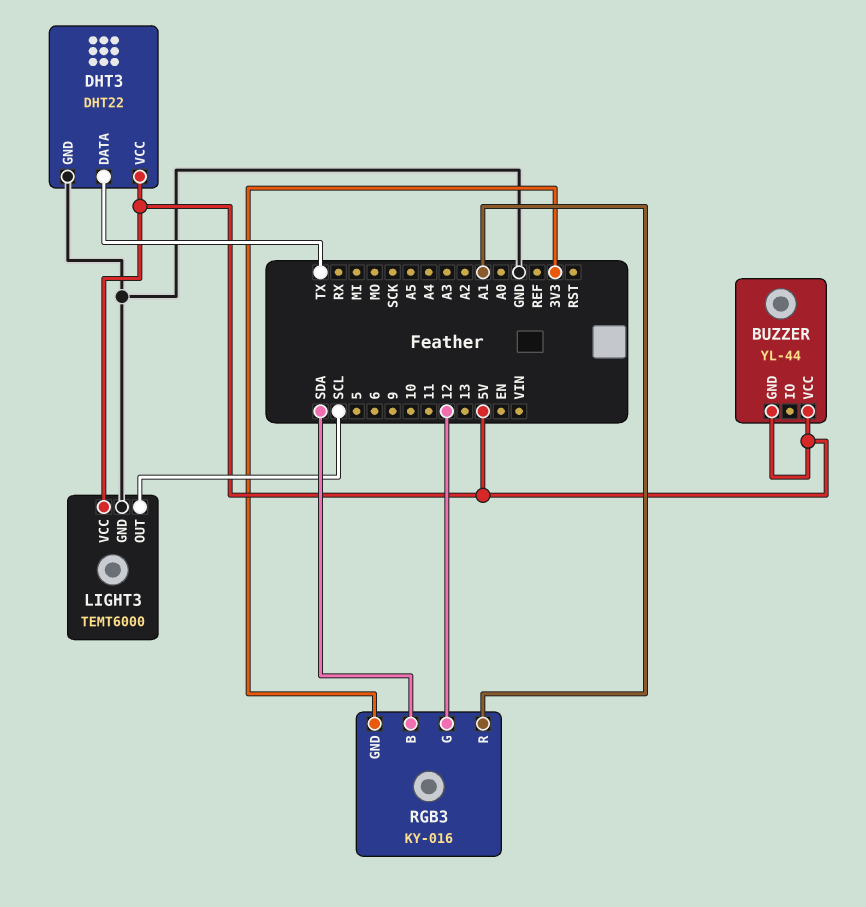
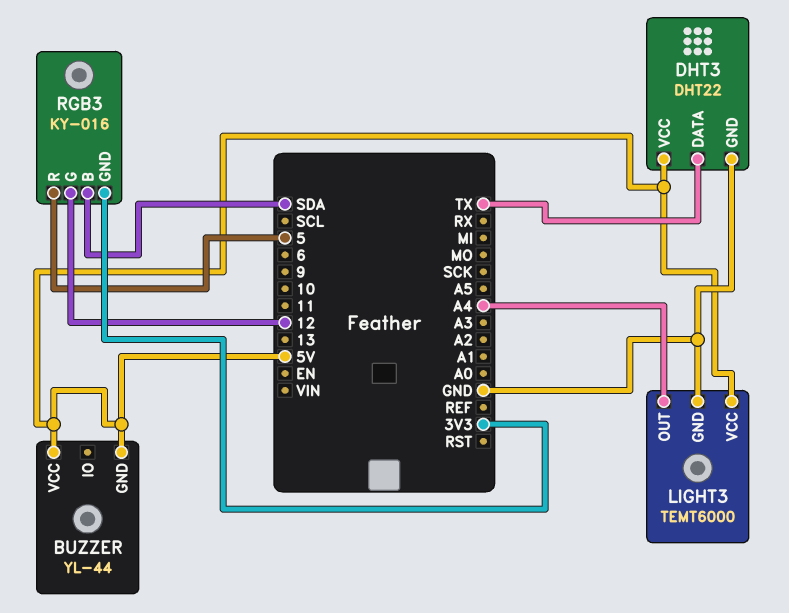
LIGHT3 pin OUT: SCL -> A4
RGB3 pin R: A1 -> 5

